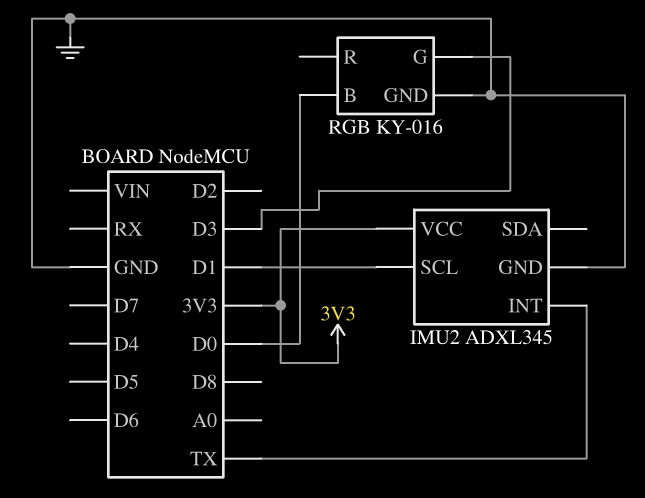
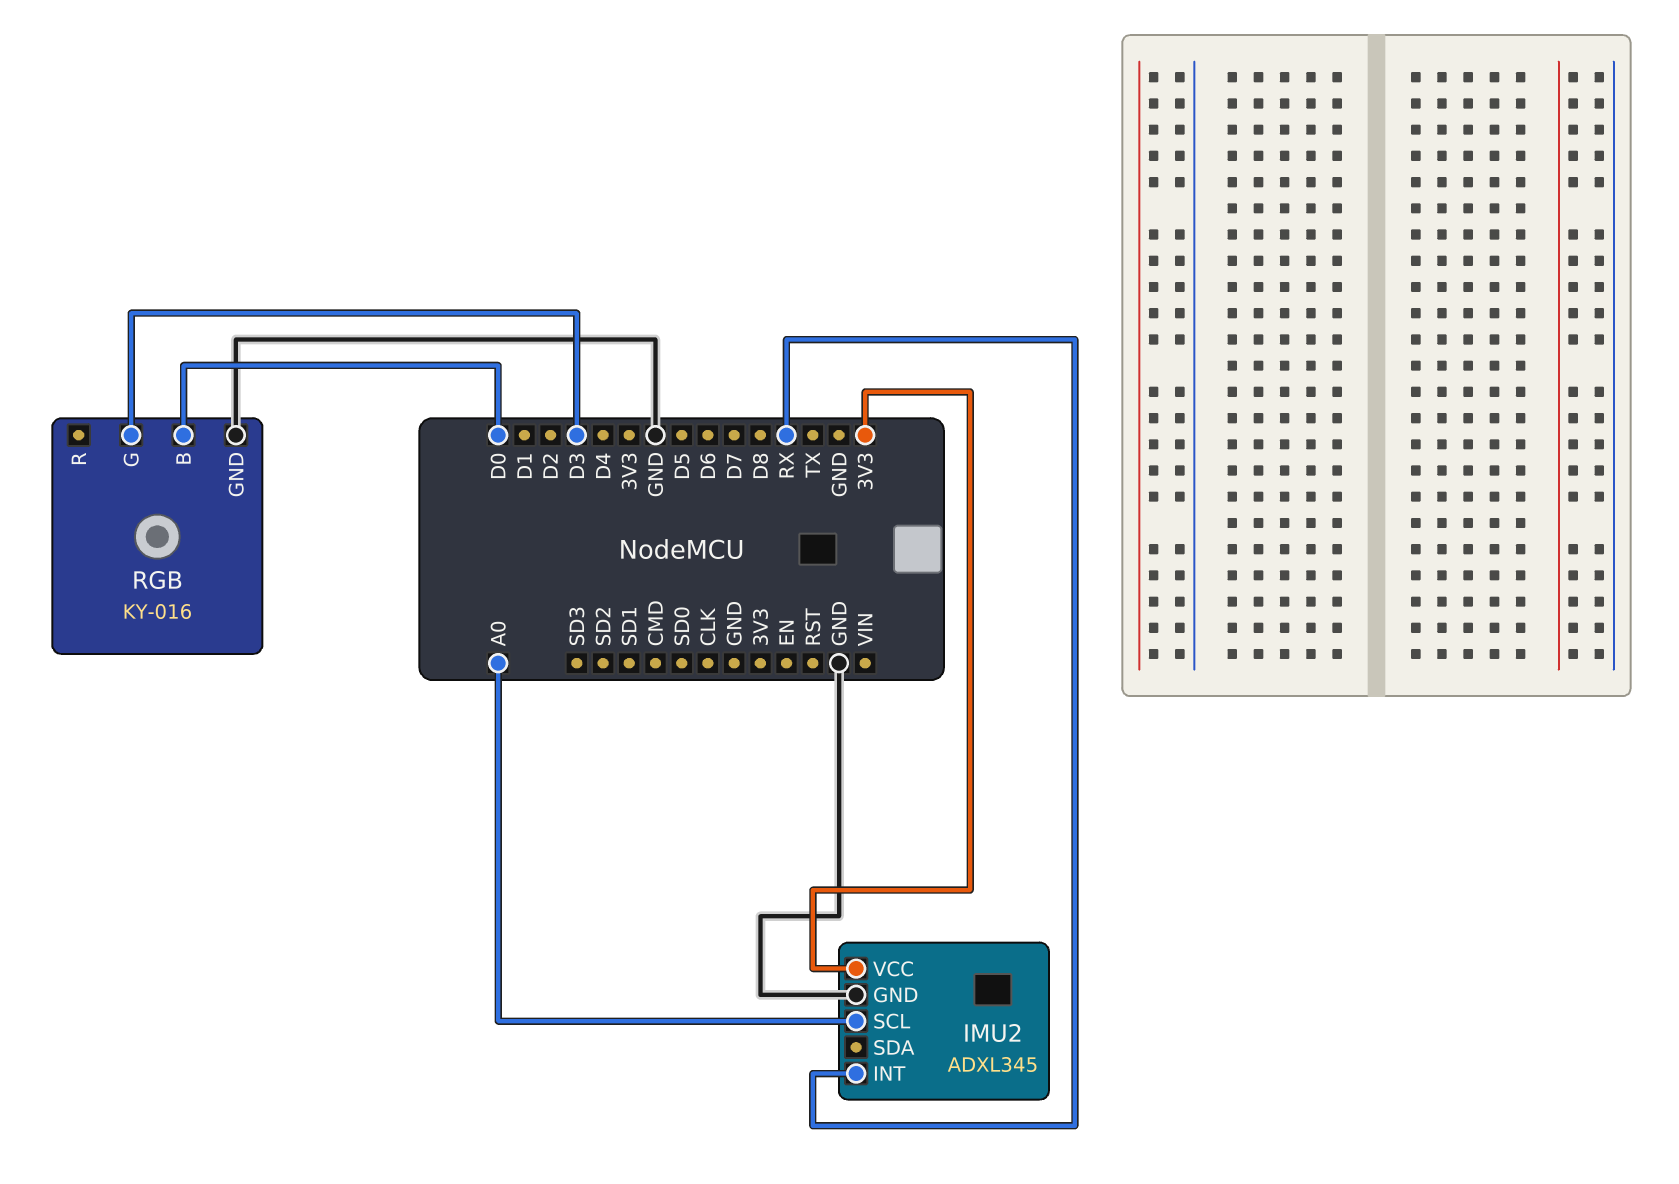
IMU2 pin INT: TX -> RX
IMU2 pin SCL: D1 -> A0

